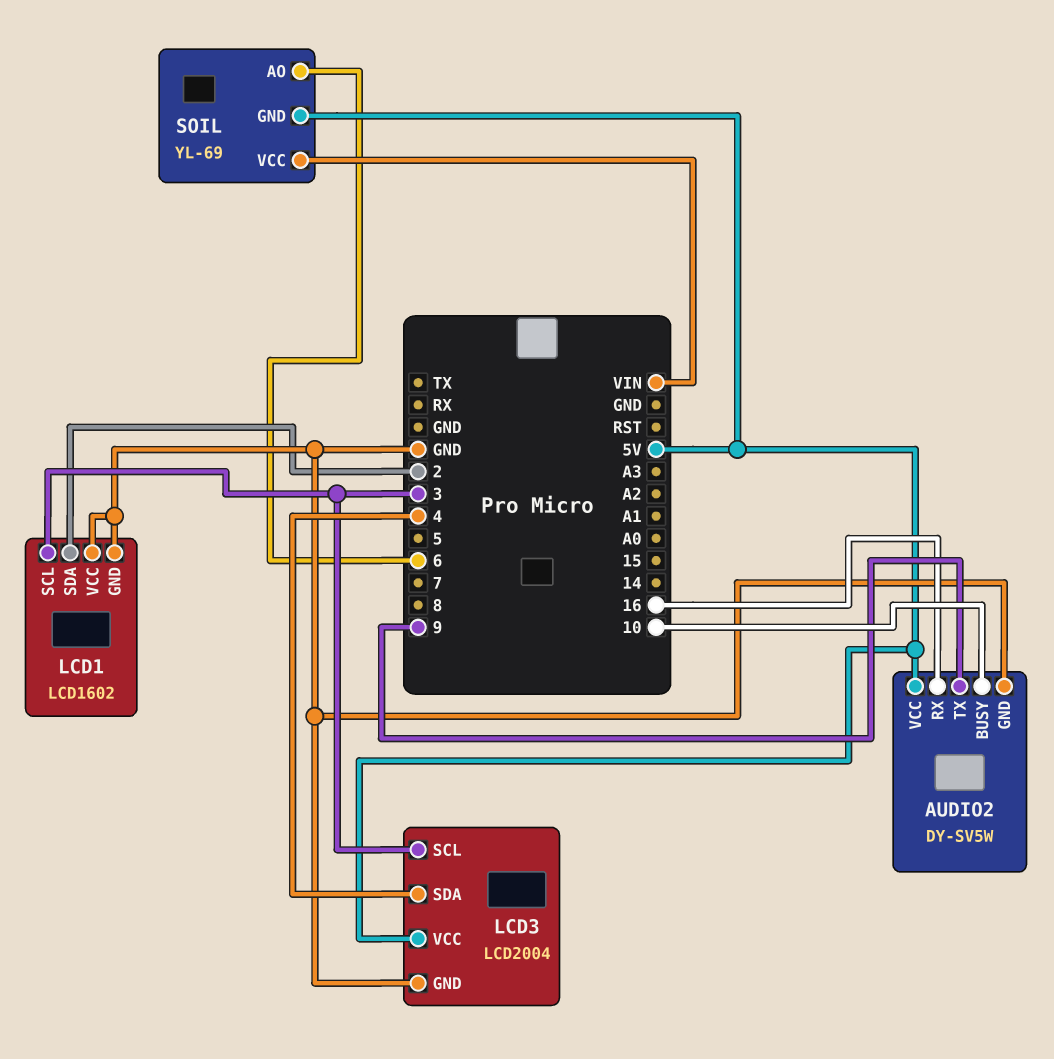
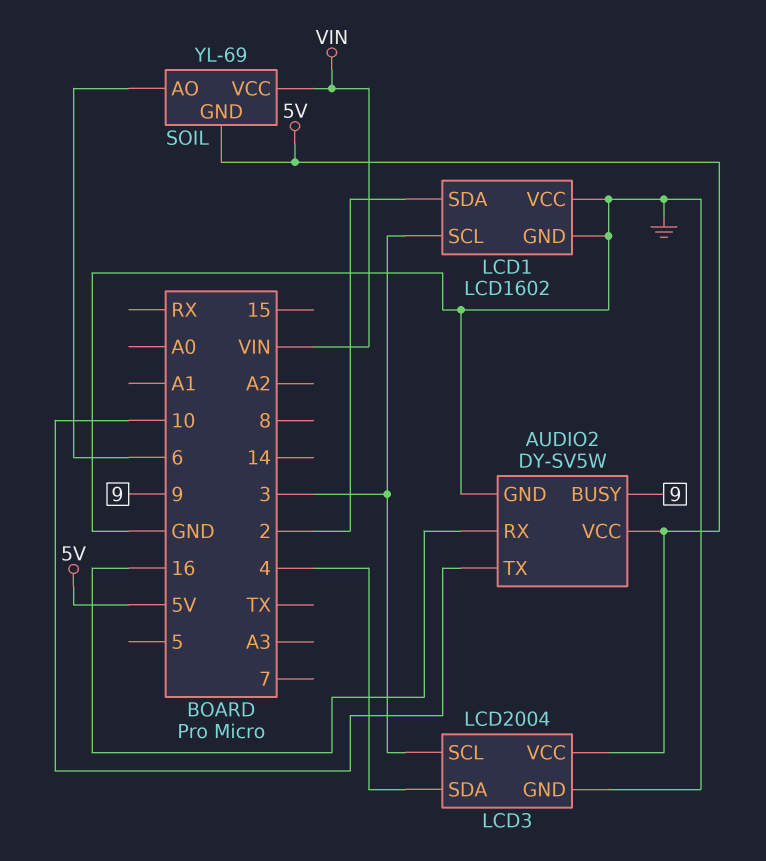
AUDIO2 pin BUSY: 10 -> 9
AUDIO2 pin TX: 9 -> 10

